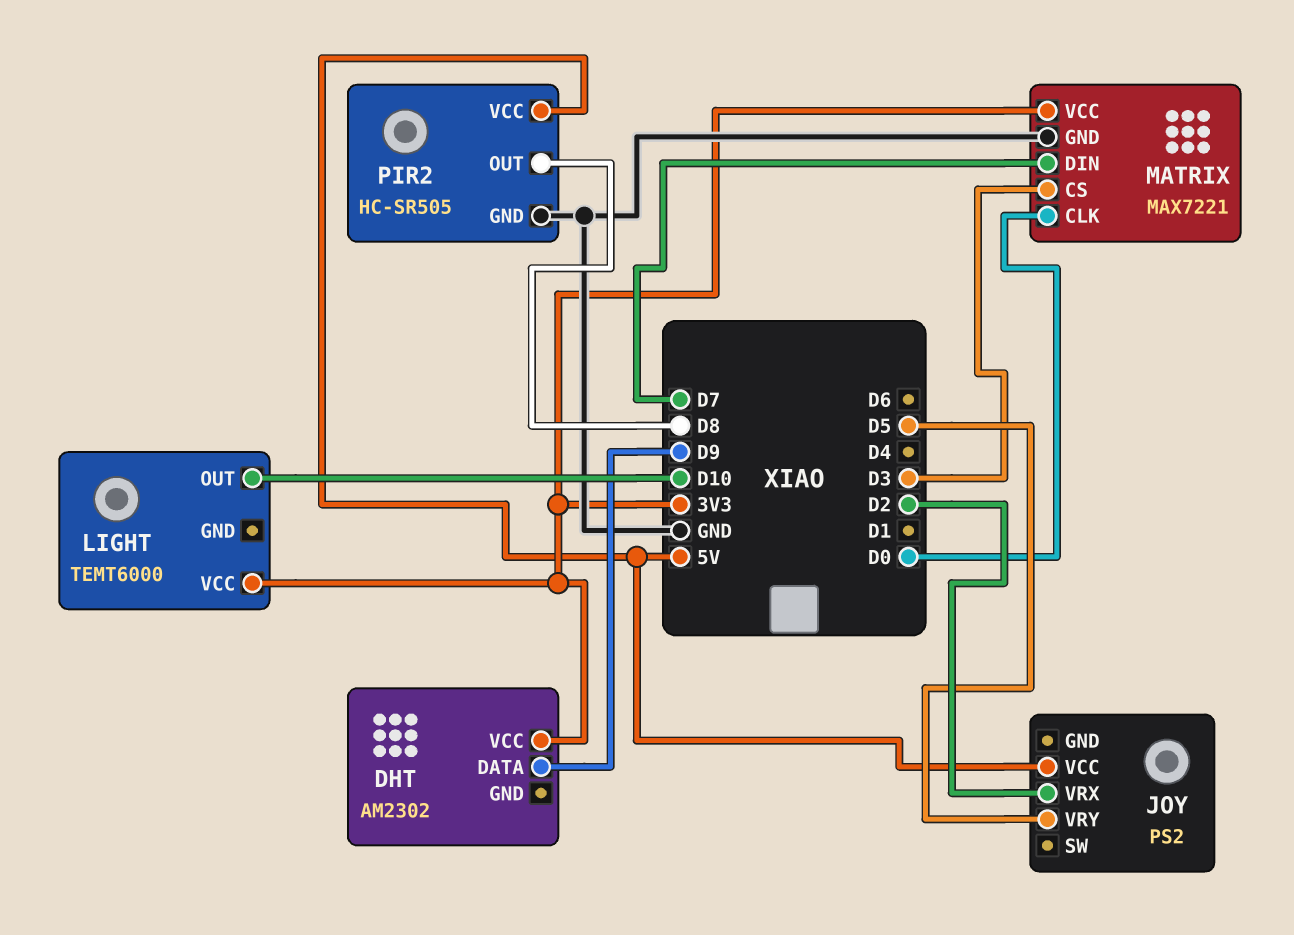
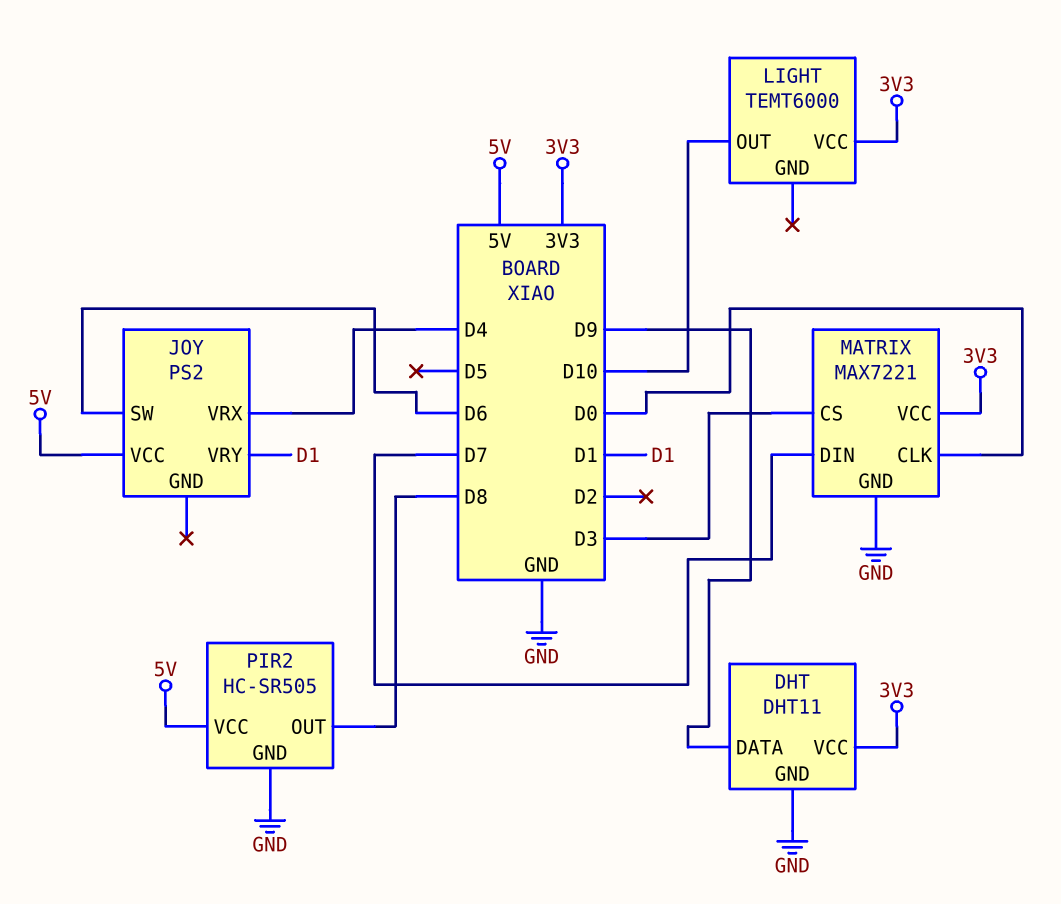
DHT: AM2302 -> DHT11
DHT pin GND: none -> GND
JOY pin SW: none -> D6
JOY pin VRX: D2 -> D4
JOY pin VRY: D5 -> D1

